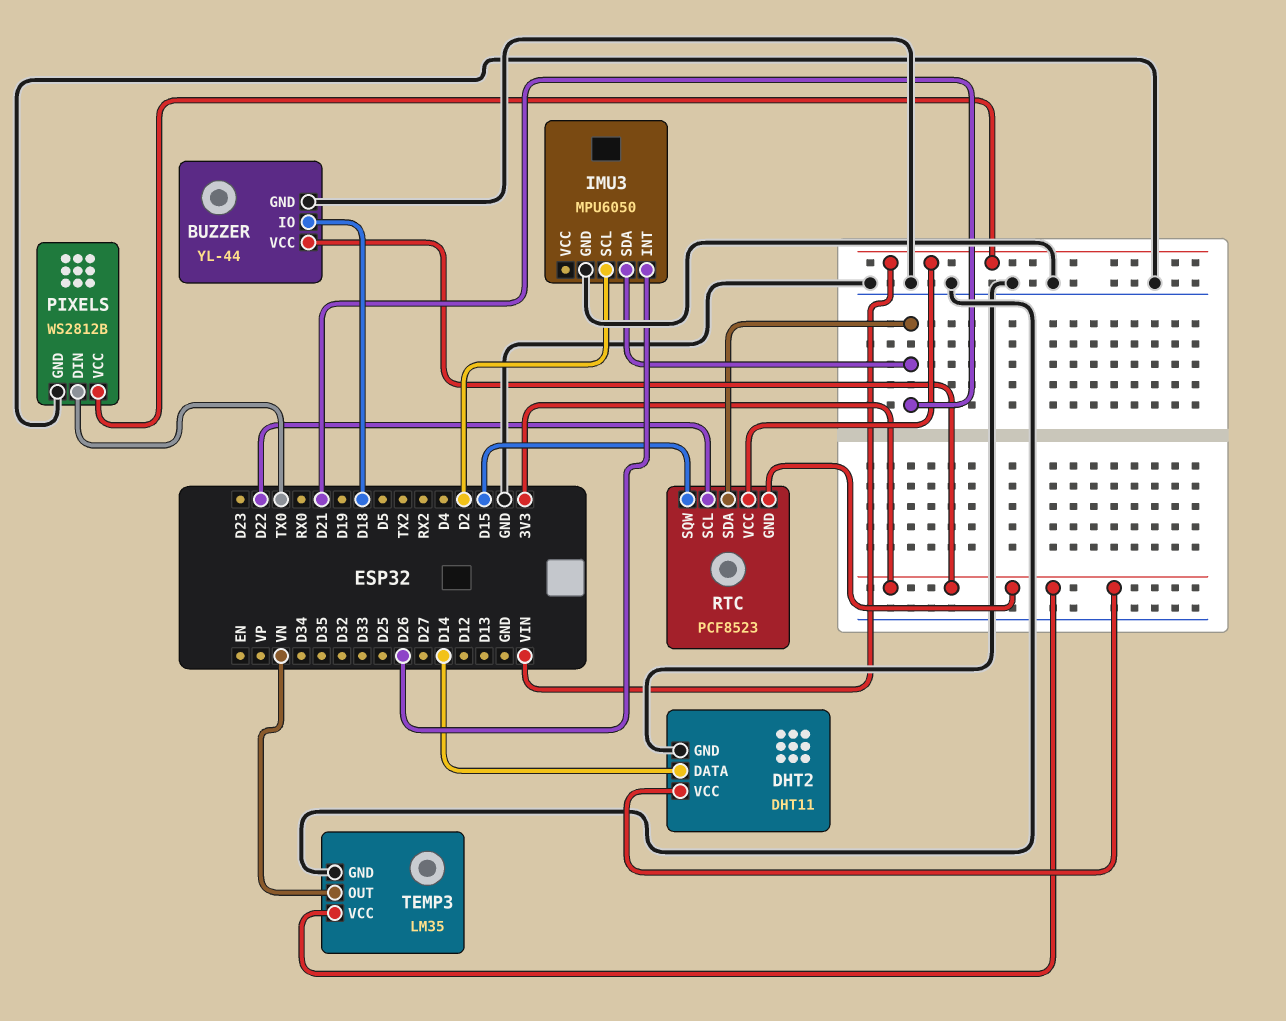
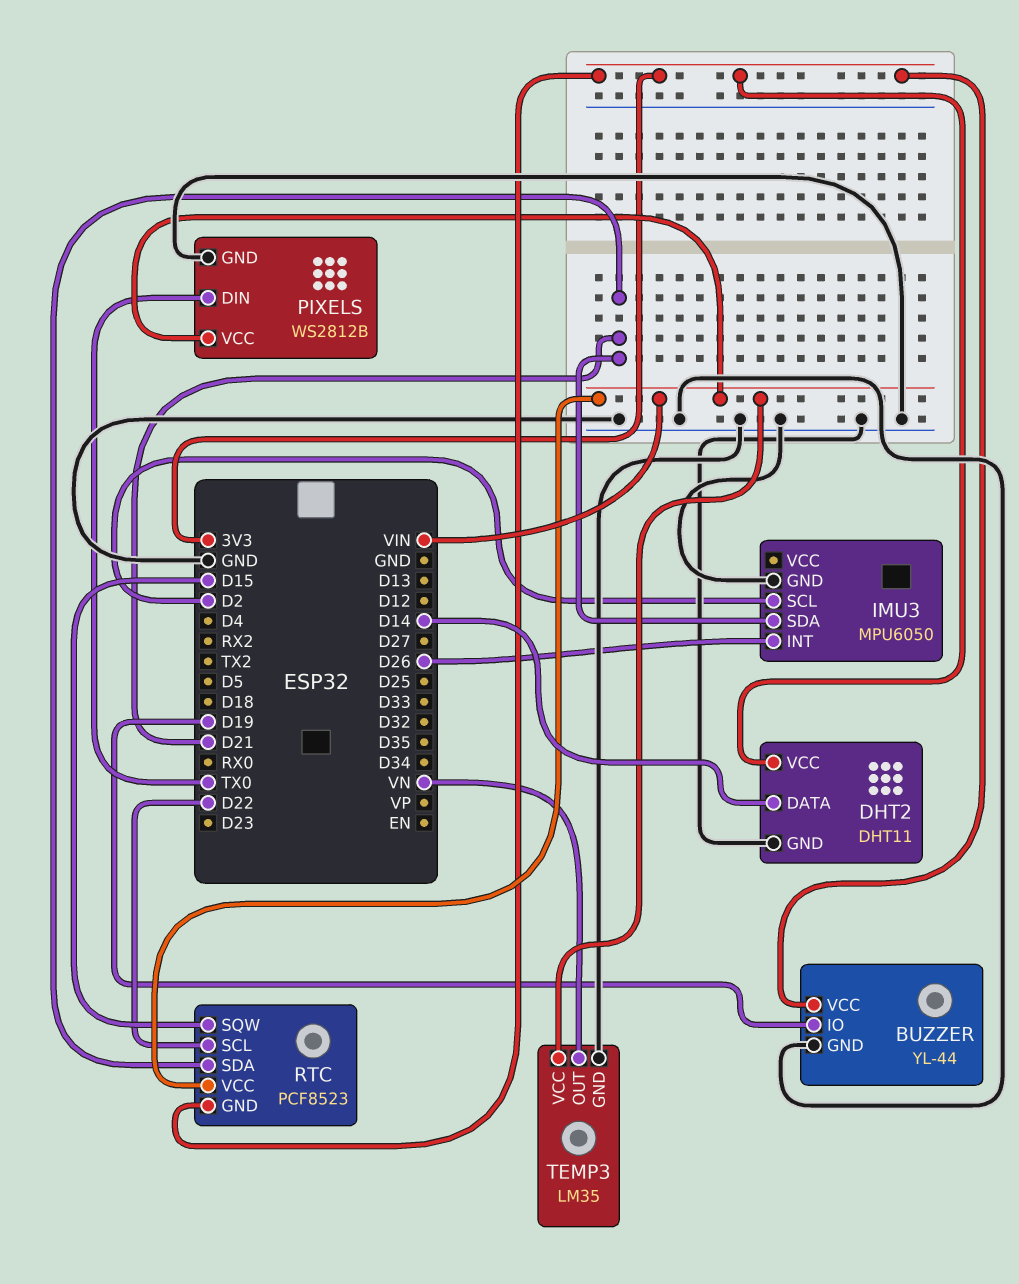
BUZZER pin IO: D18 -> D19
TEMP3 pin VCC: 3V3 -> VIN

